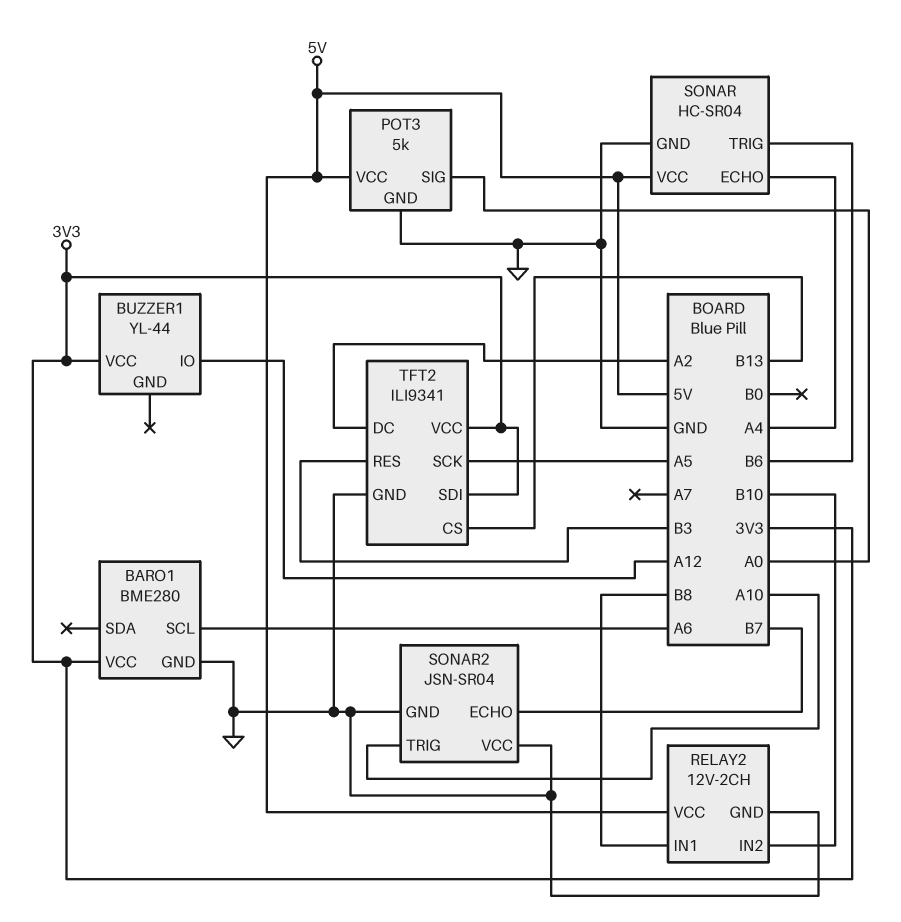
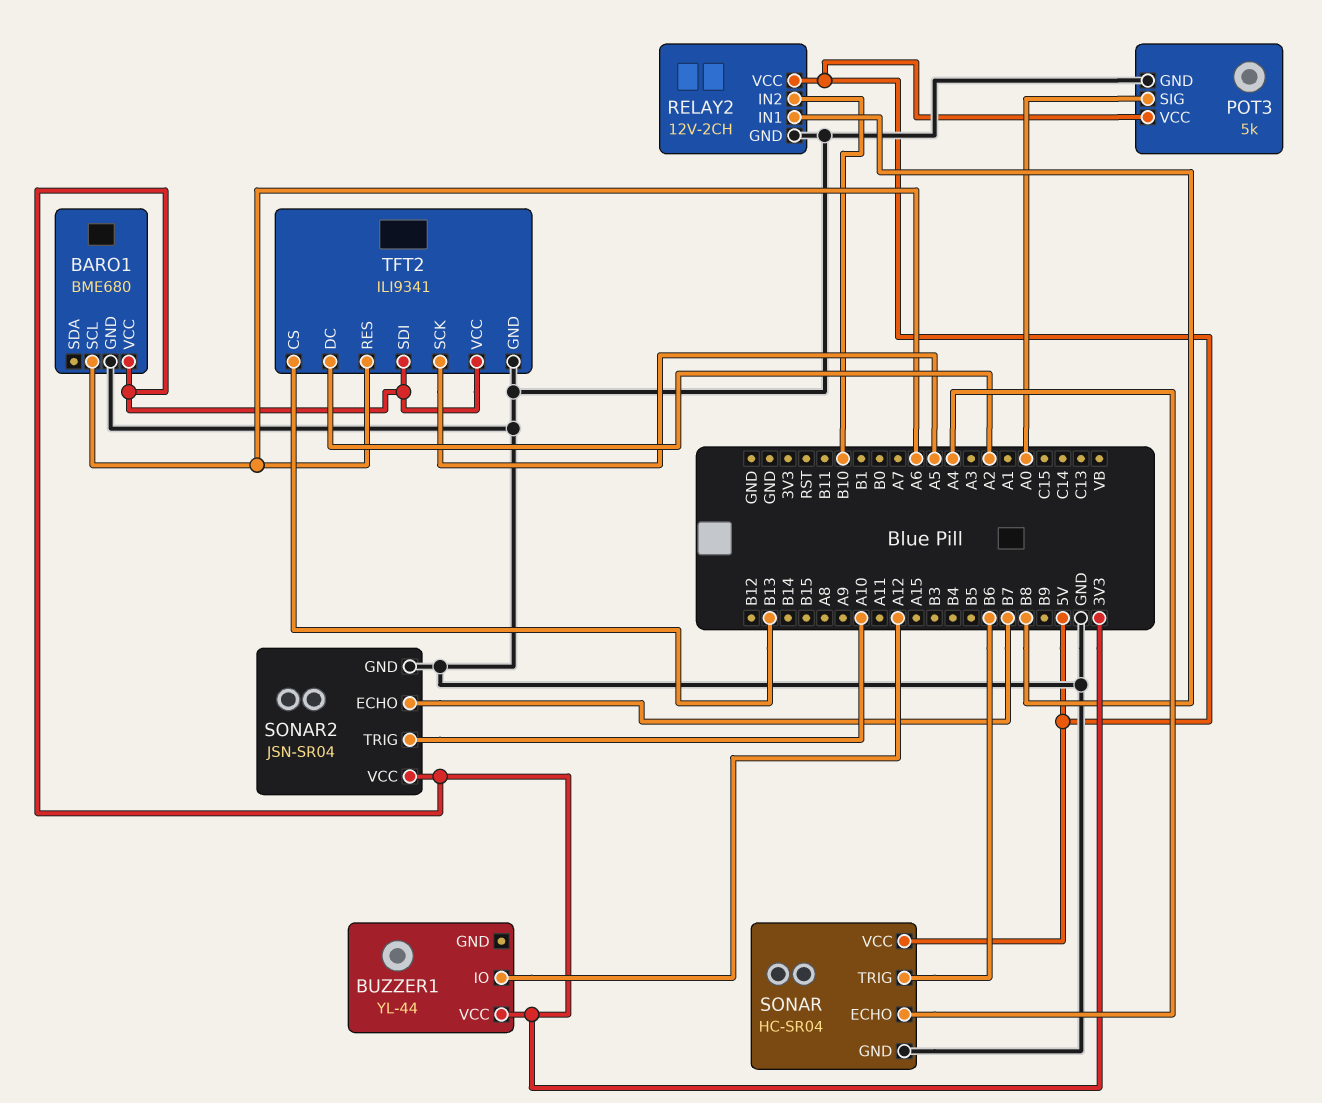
BARO1: BME280 -> BME680
SONAR2 pin VCC: GND -> 3V3
TFT2 pin RES: B3 -> A6

